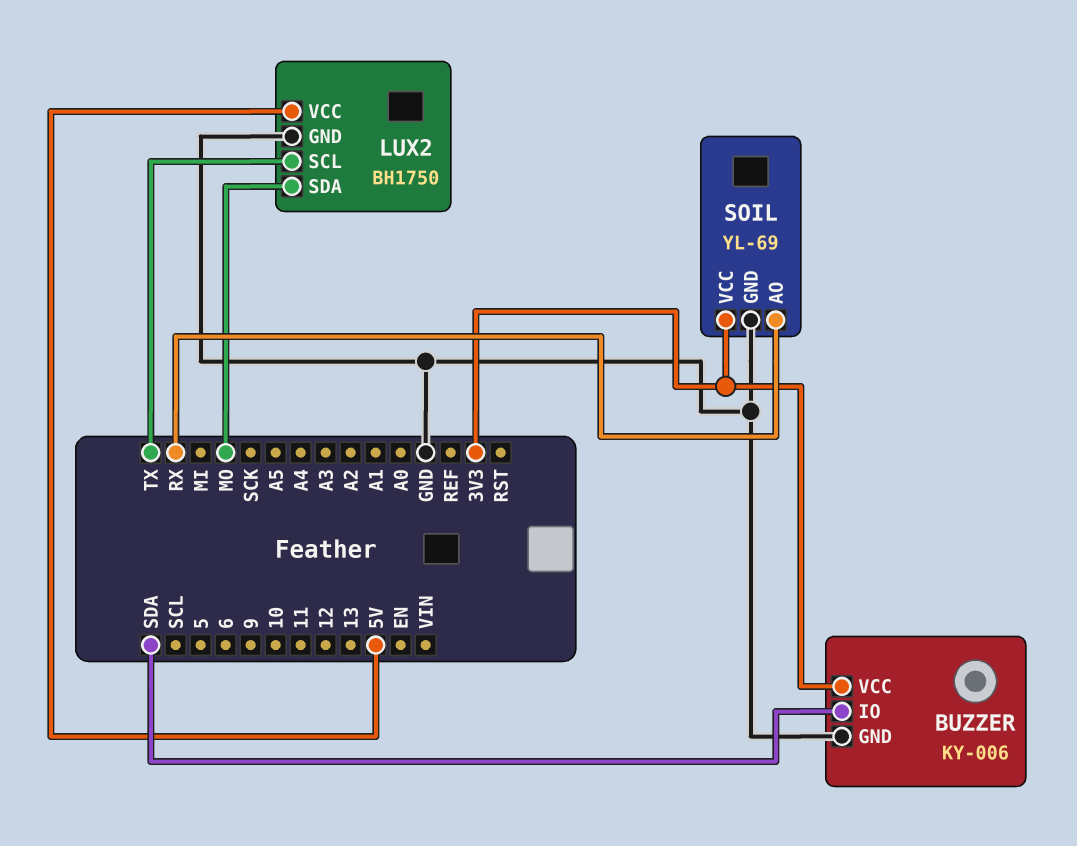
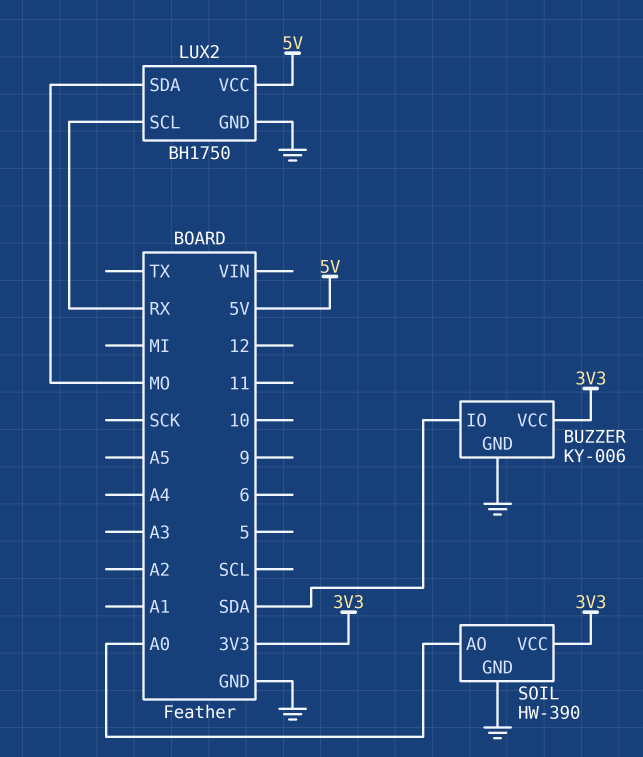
LUX2 pin SCL: TX -> RX
SOIL: YL-69 -> HW-390
SOIL pin AO: RX -> A0

